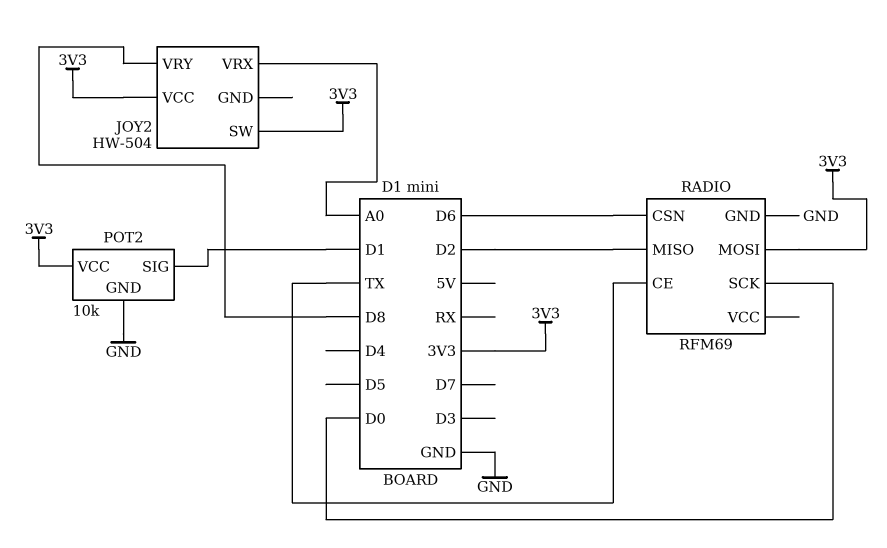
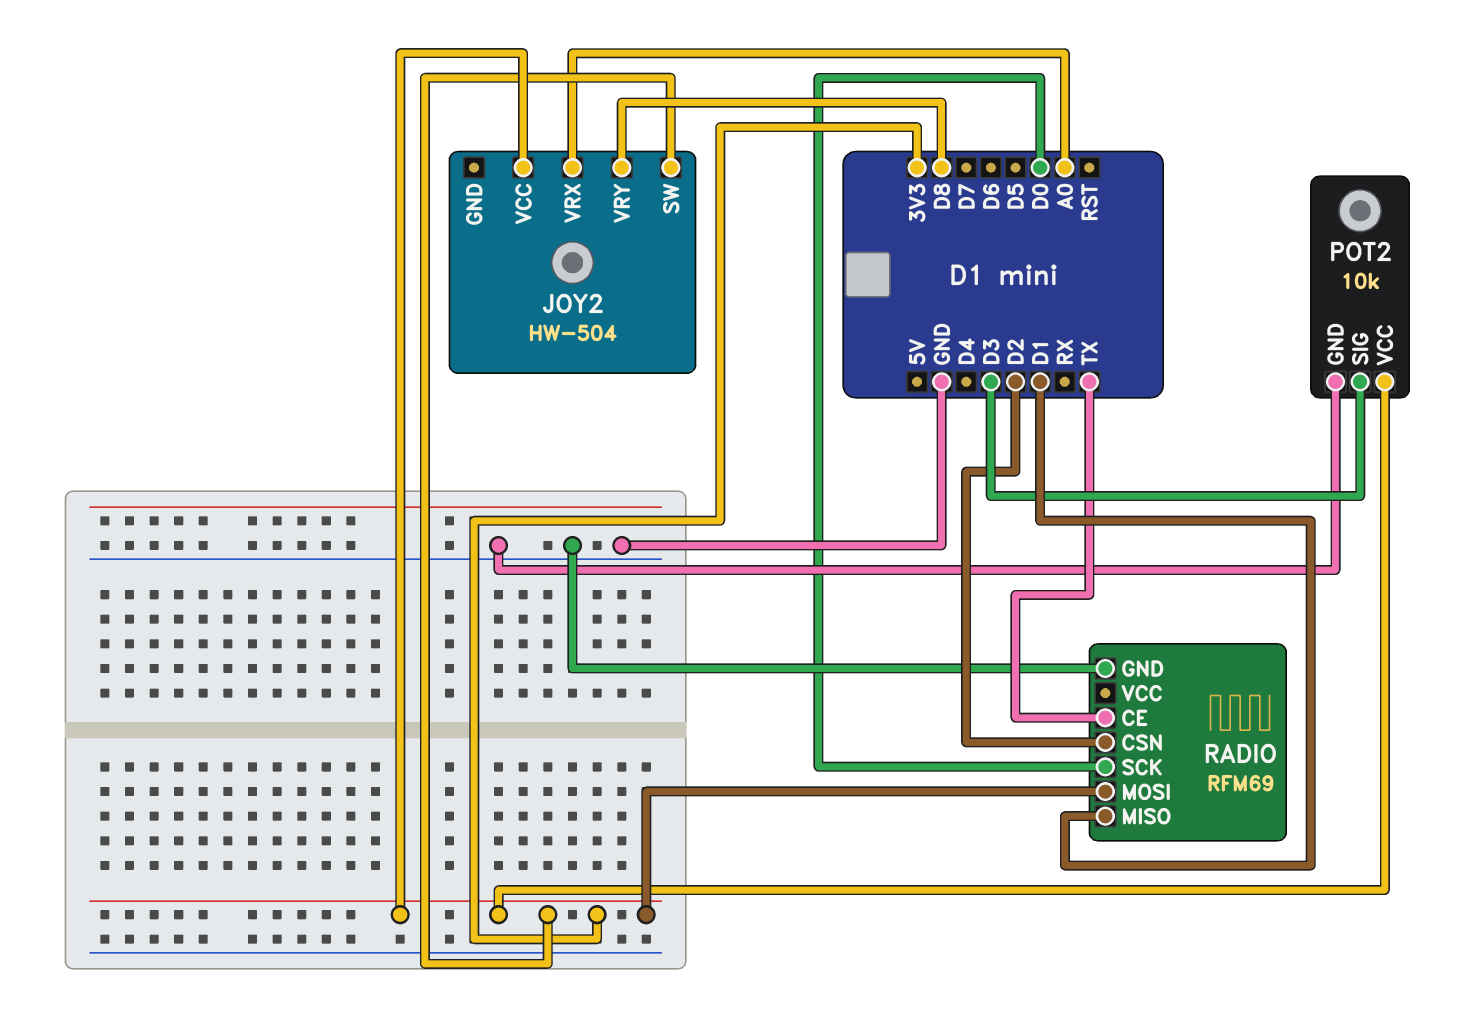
POT2 pin SIG: D1 -> D3
RADIO pin CSN: D6 -> D2
RADIO pin MISO: D2 -> D1

